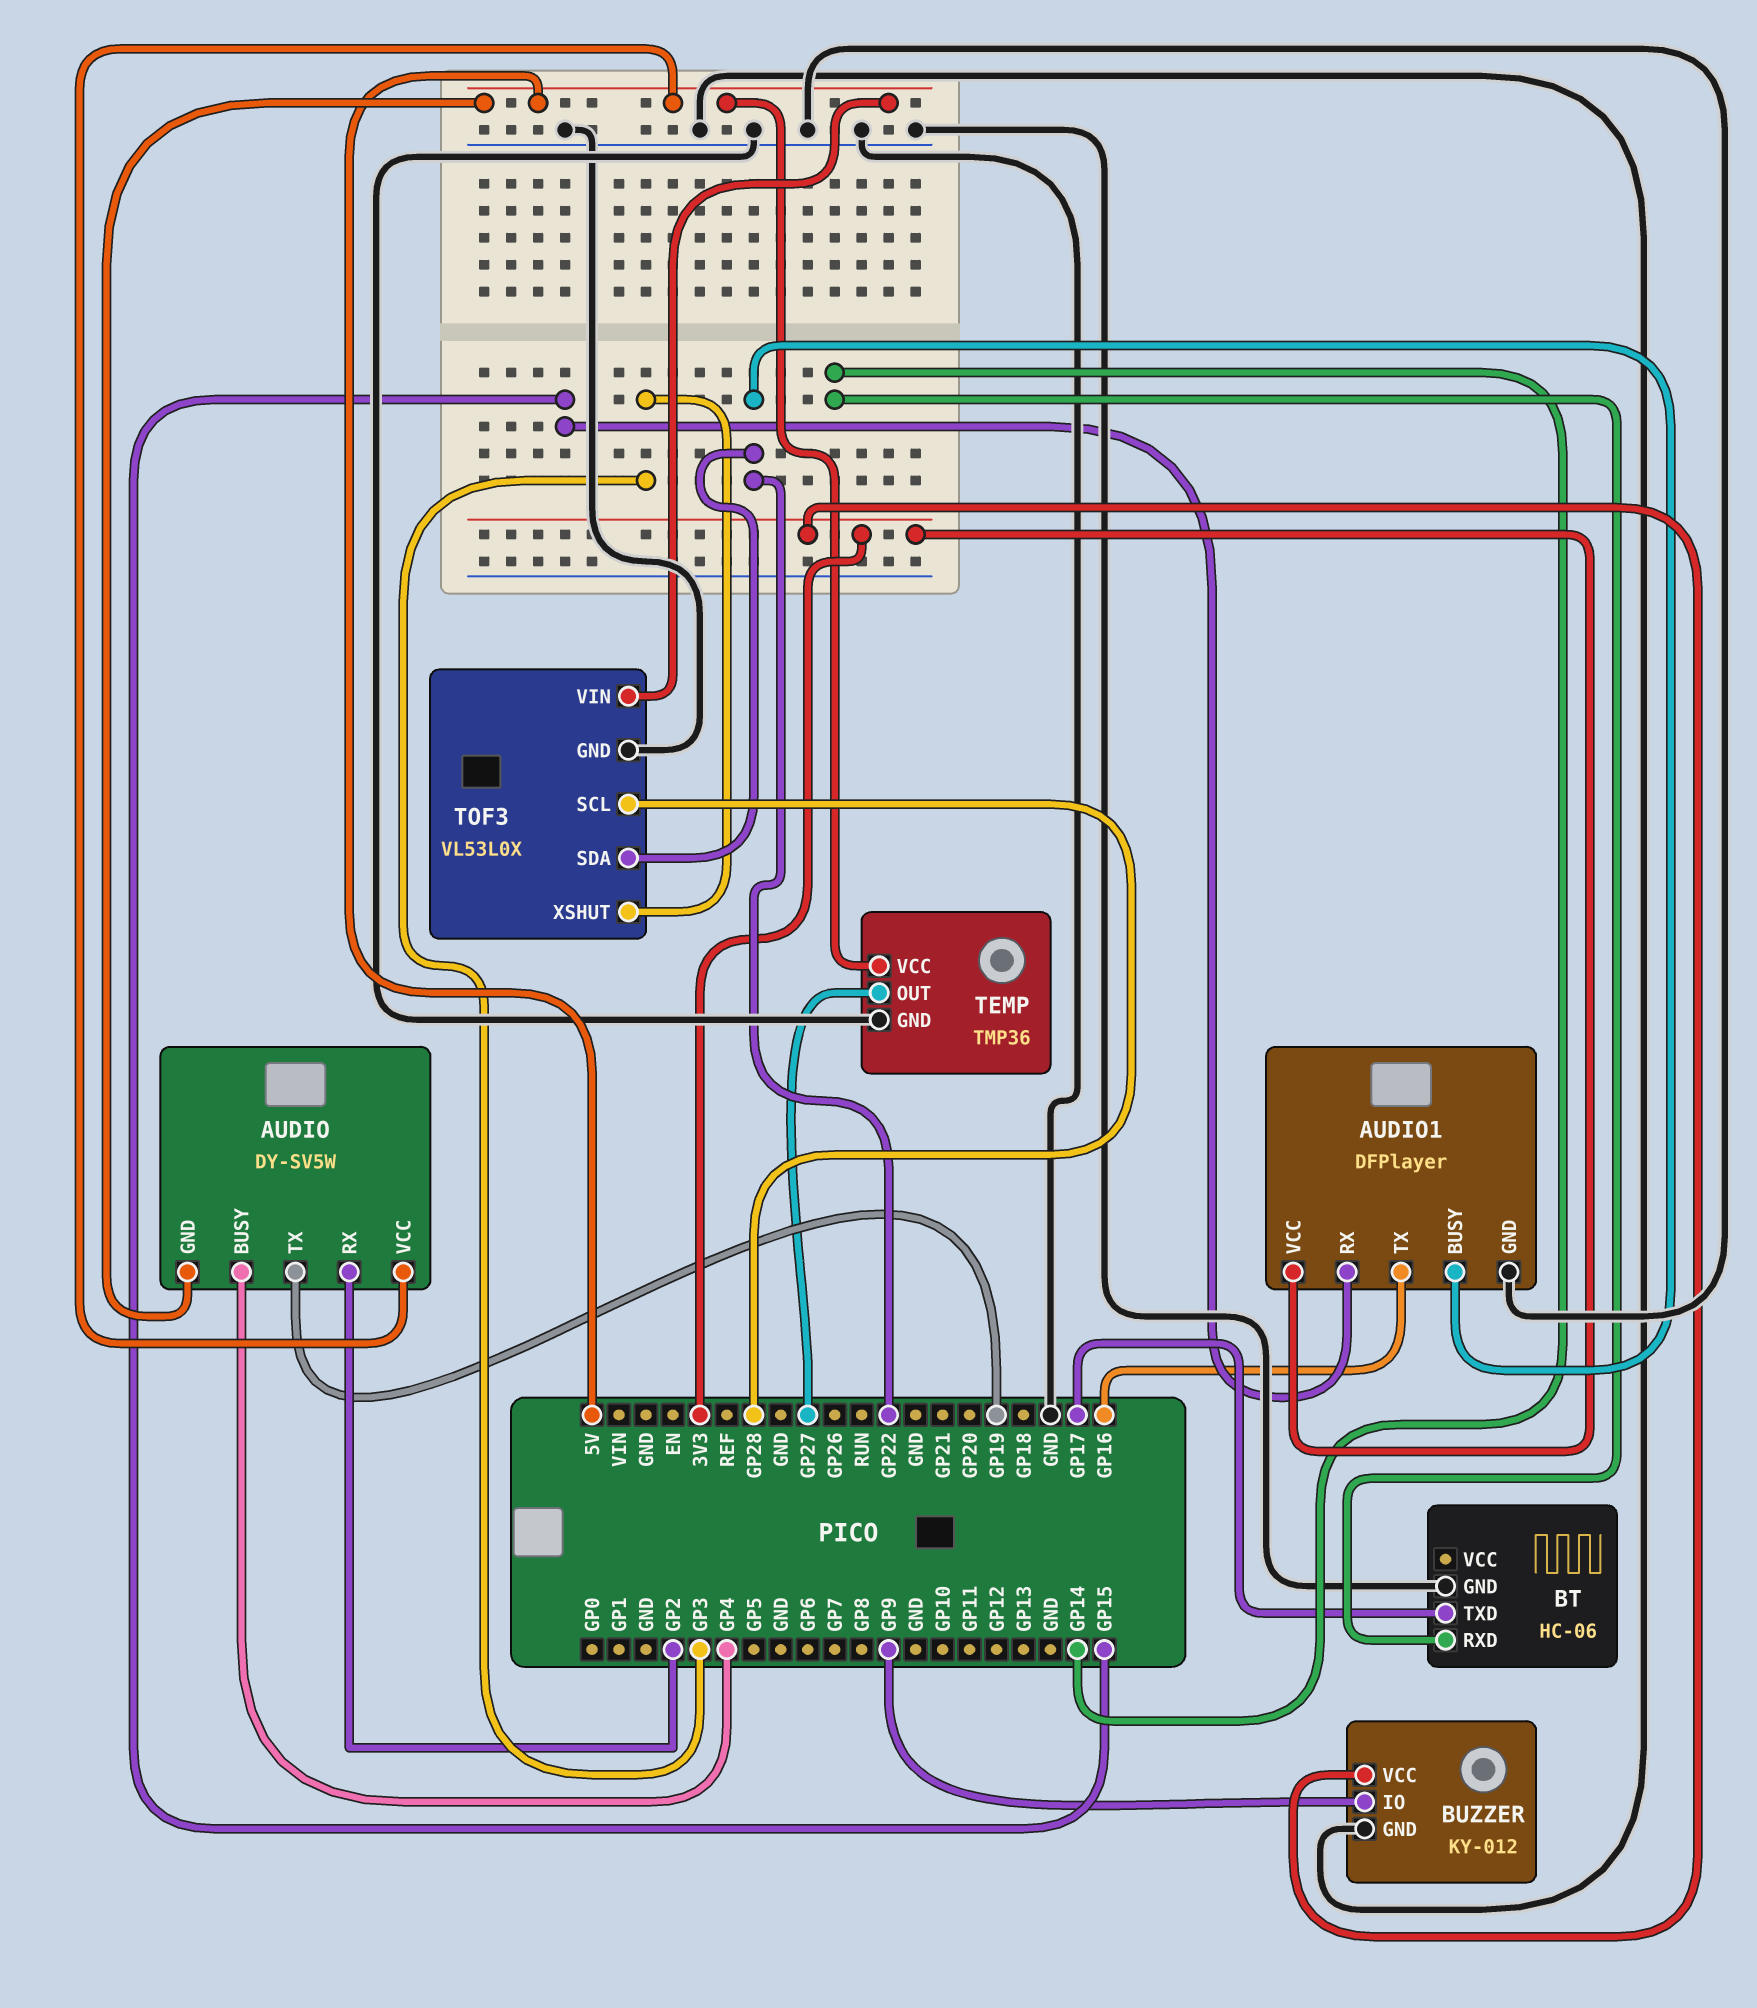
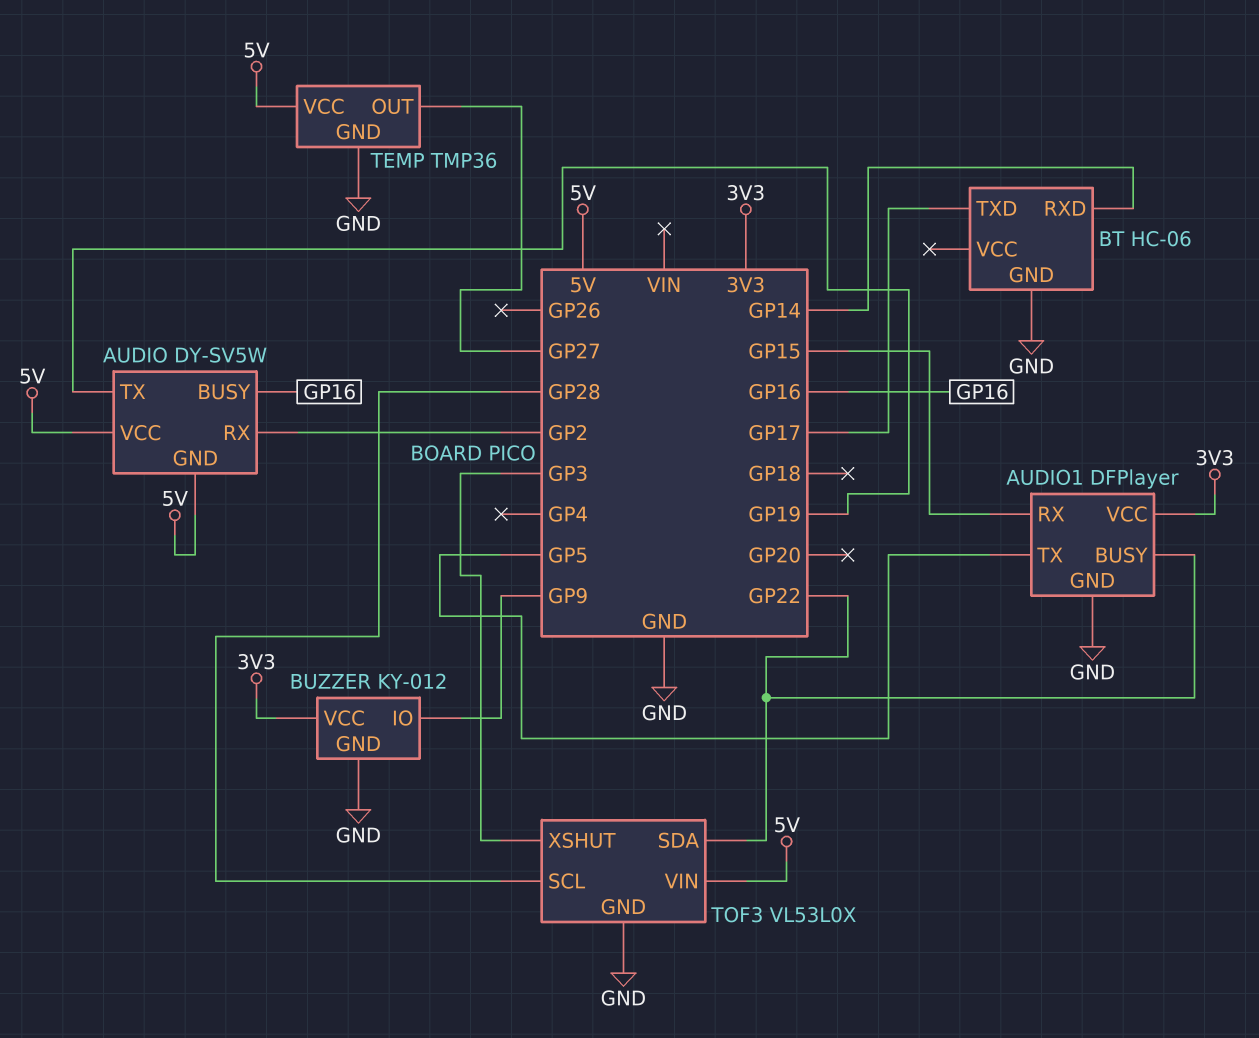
AUDIO pin BUSY: GP4 -> GP16
AUDIO1 pin TX: GP16 -> GP5

